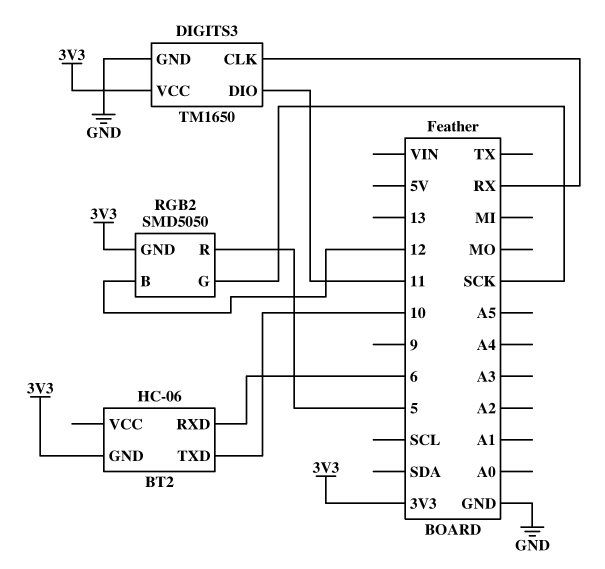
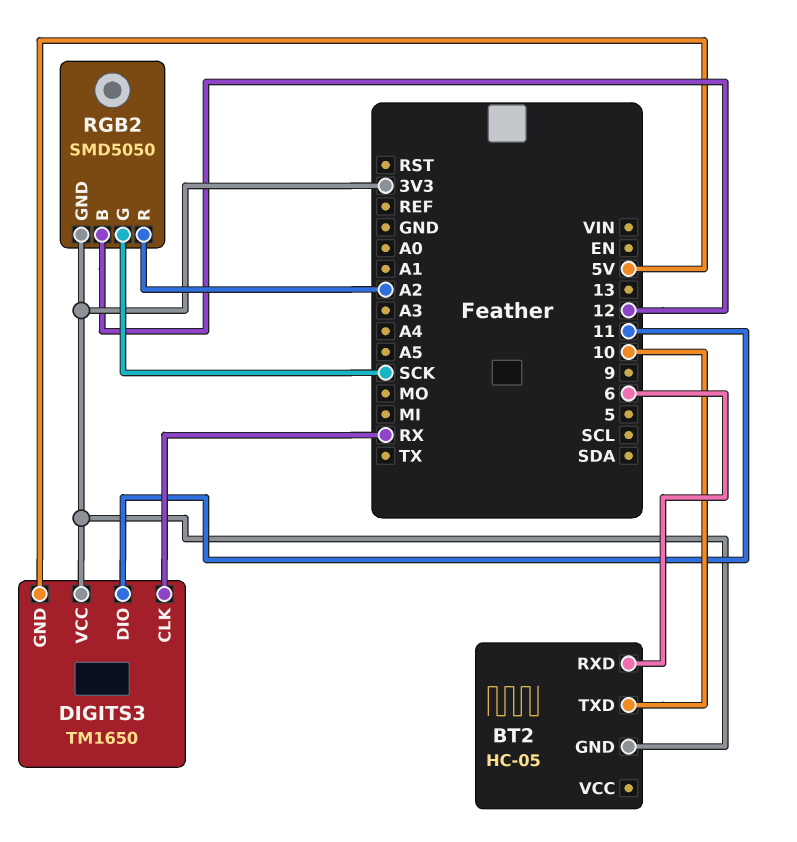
BT2: HC-06 -> HC-05
DIGITS3 pin GND: GND -> 5V
RGB2 pin R: 5 -> A2

